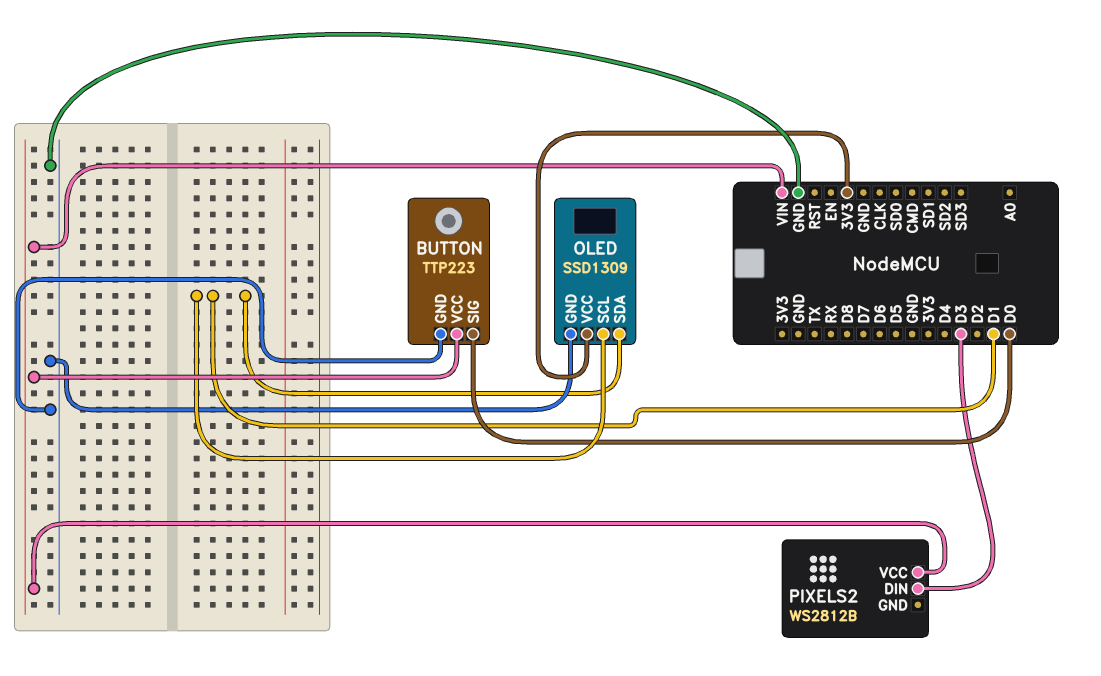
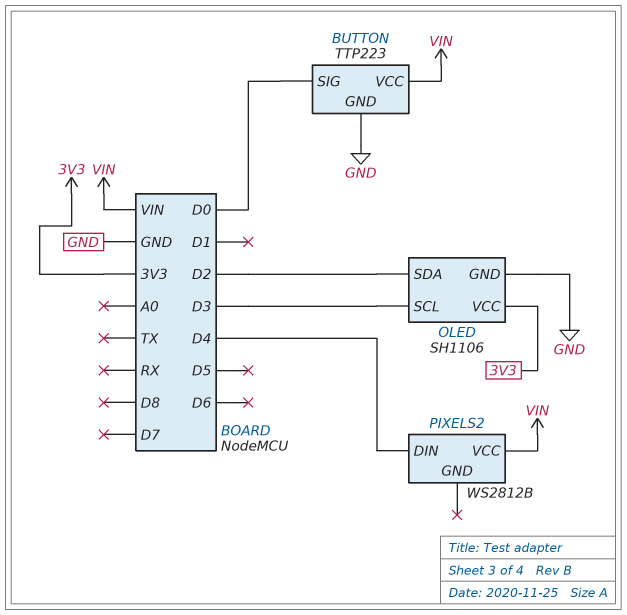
OLED: SSD1309 -> SH1106
OLED pin SCL: D1 -> D3
OLED pin SDA: D1 -> D2
PIXELS2 pin DIN: D3 -> D4

